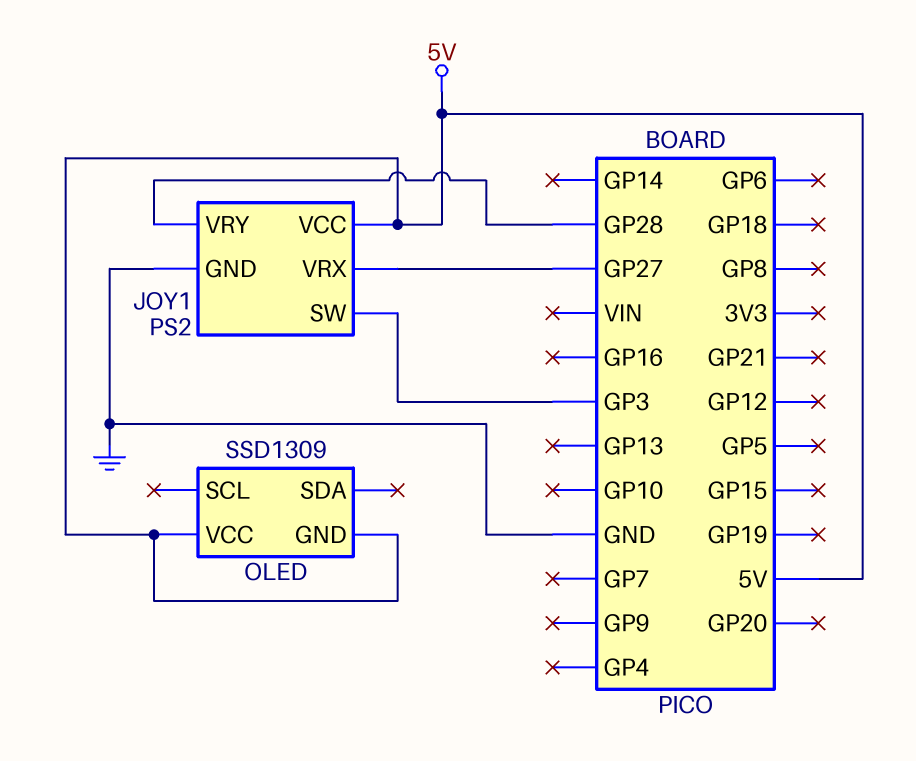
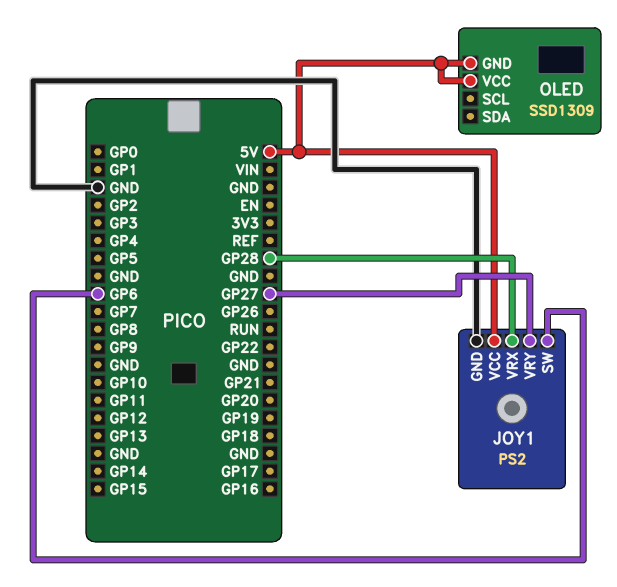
JOY1 pin SW: GP3 -> GP6
JOY1 pin VRX: GP27 -> GP28
JOY1 pin VRY: GP28 -> GP27

